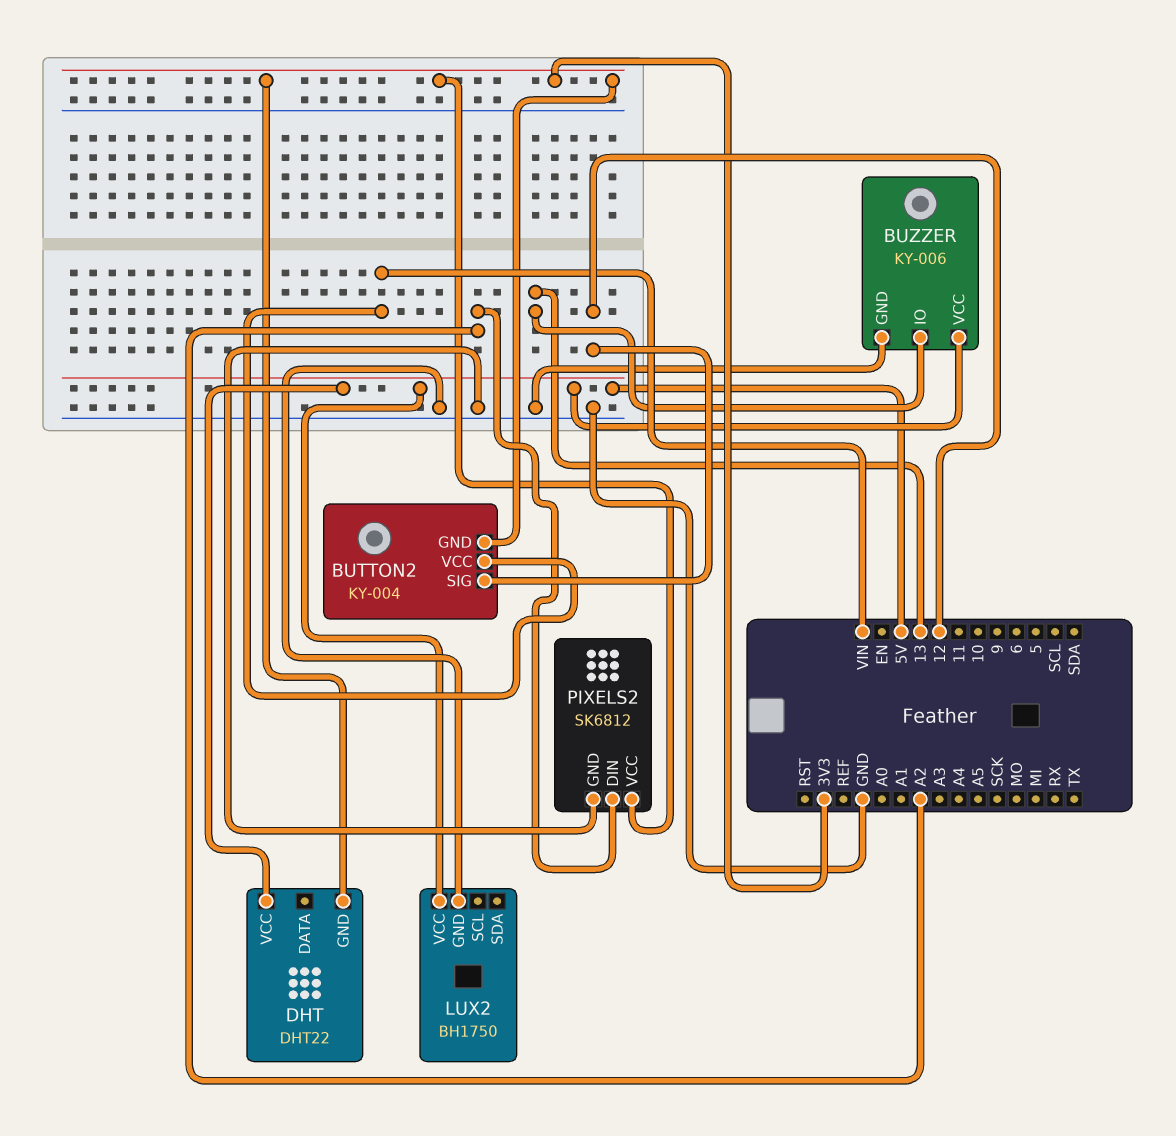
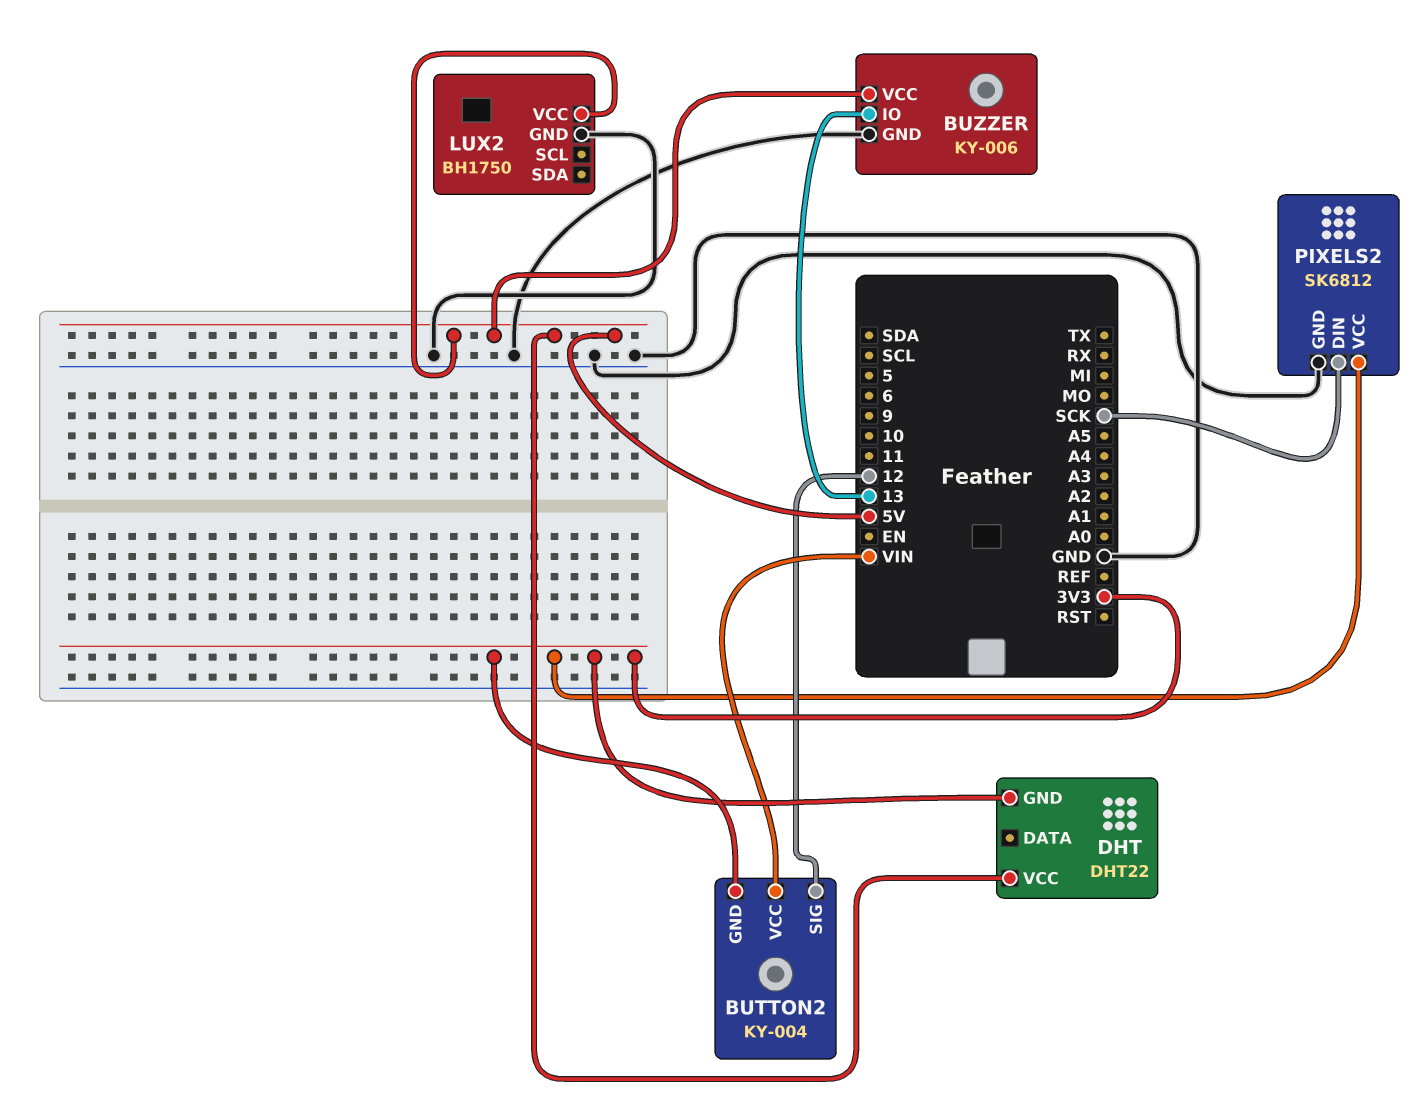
PIXELS2 pin DIN: A2 -> SCK

